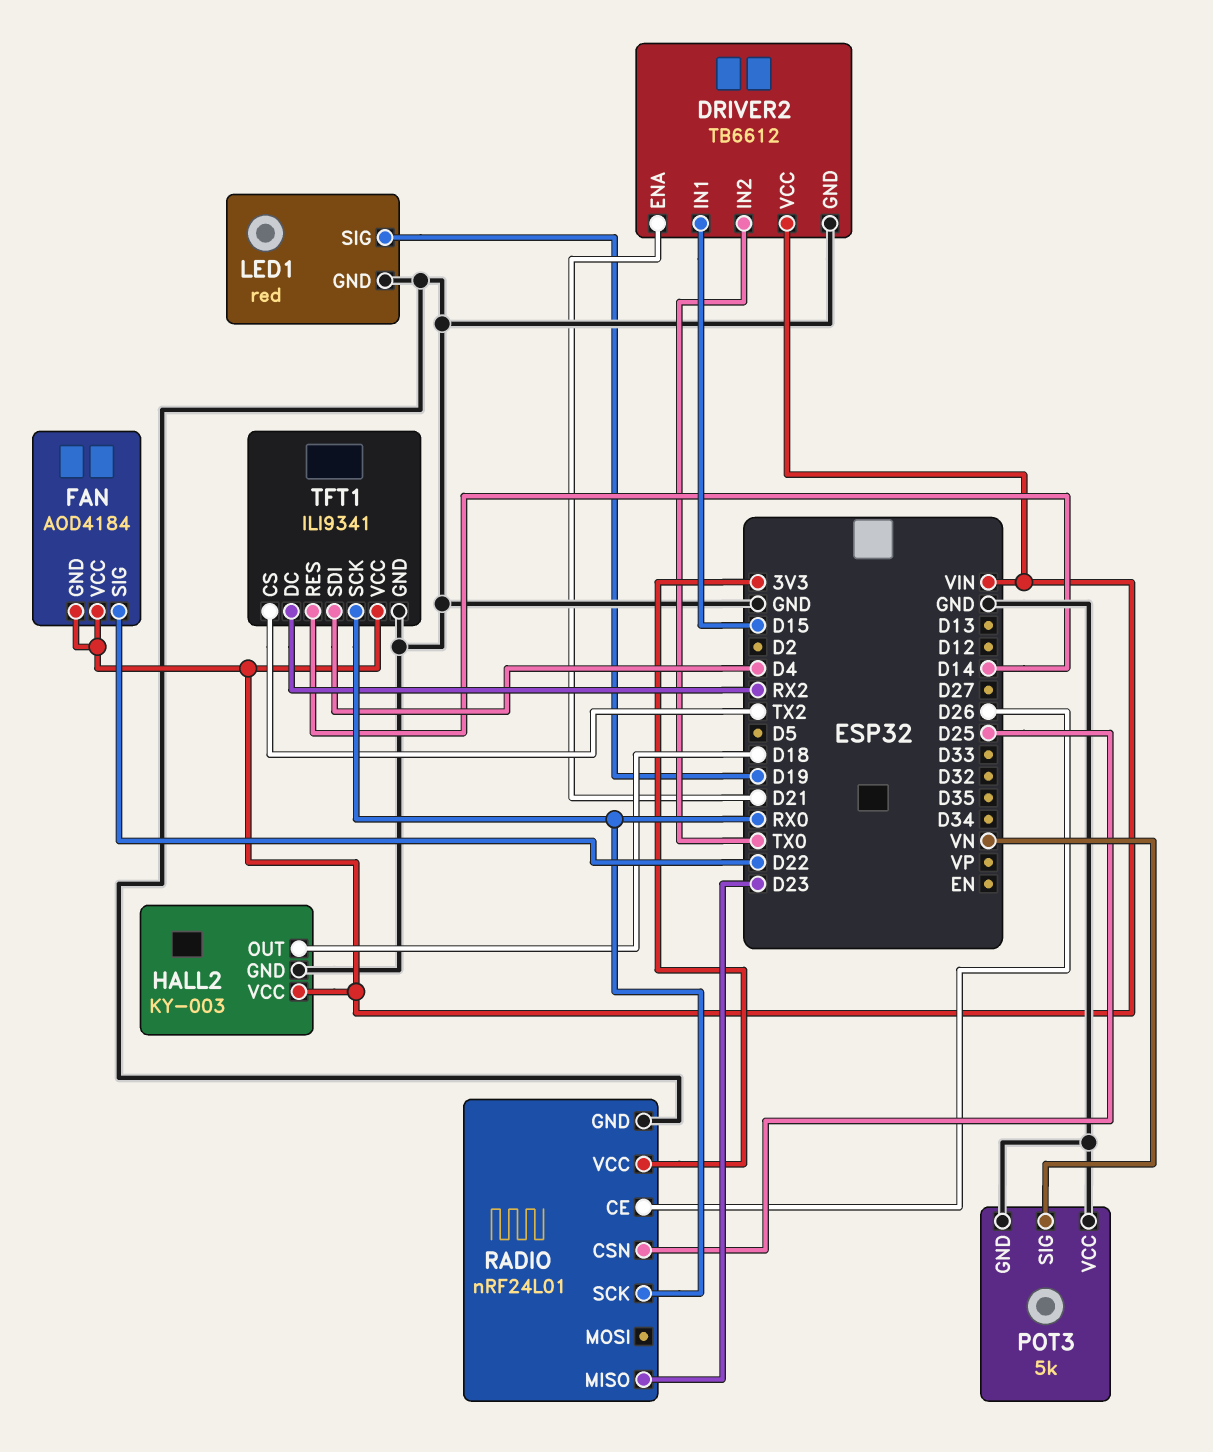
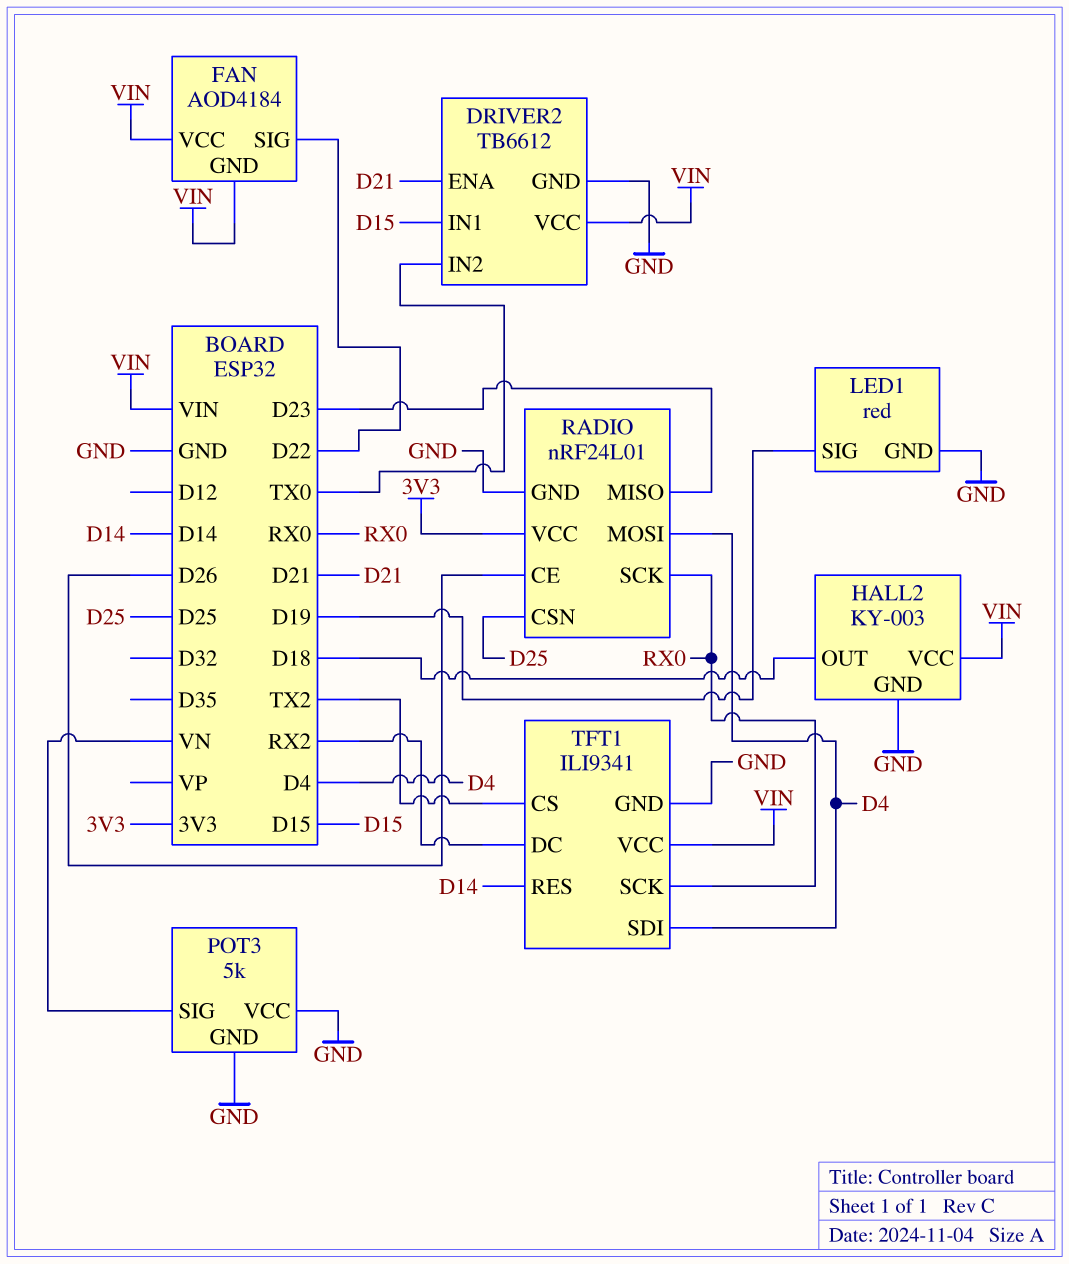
RADIO pin MOSI: none -> D4

